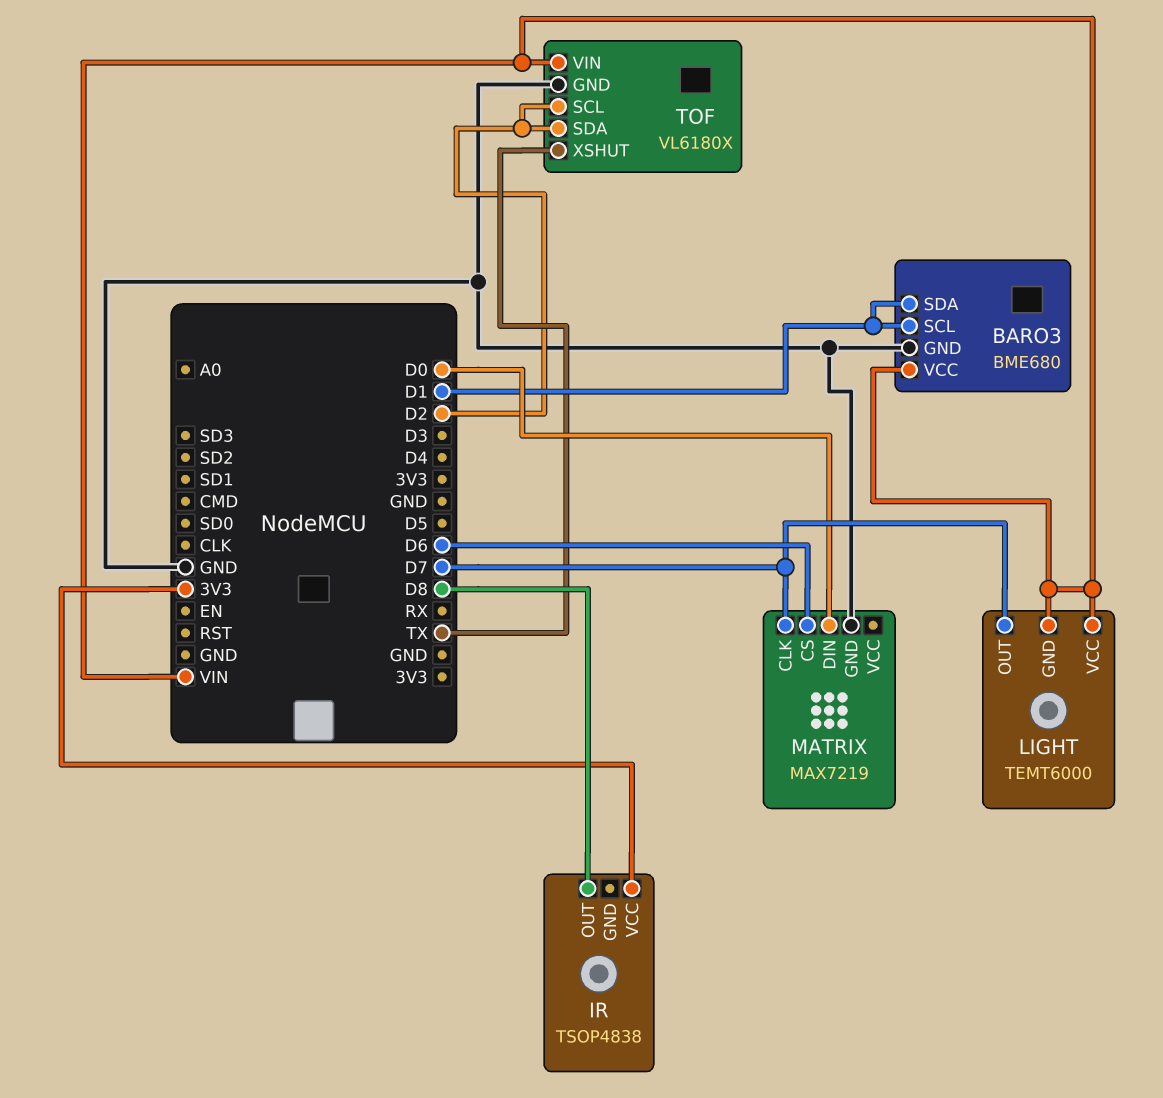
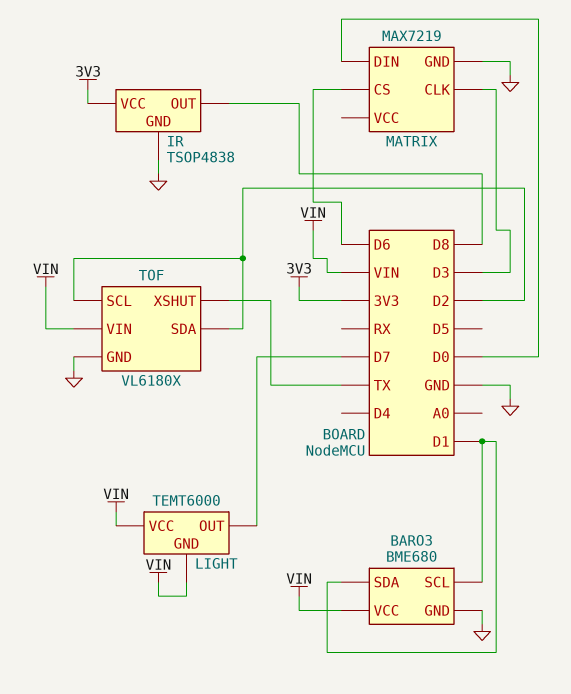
IR pin GND: none -> GND
MATRIX pin CLK: D7 -> D3

